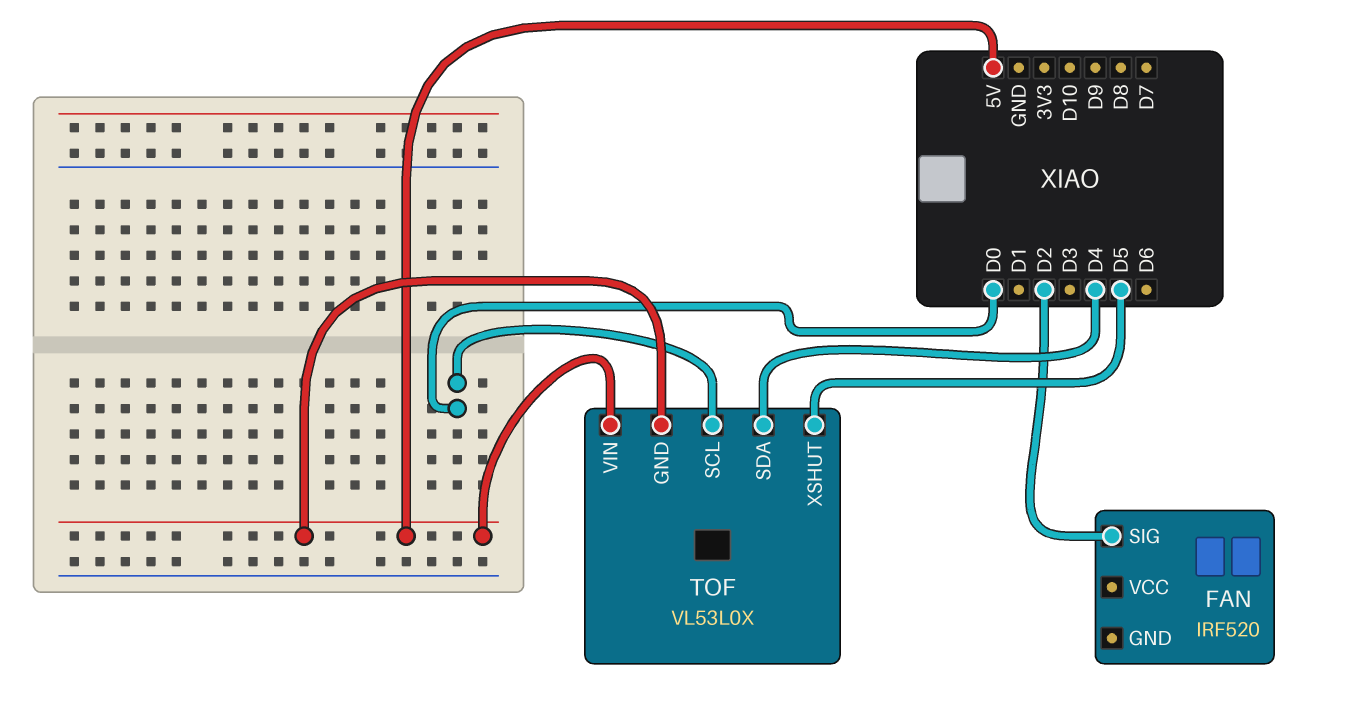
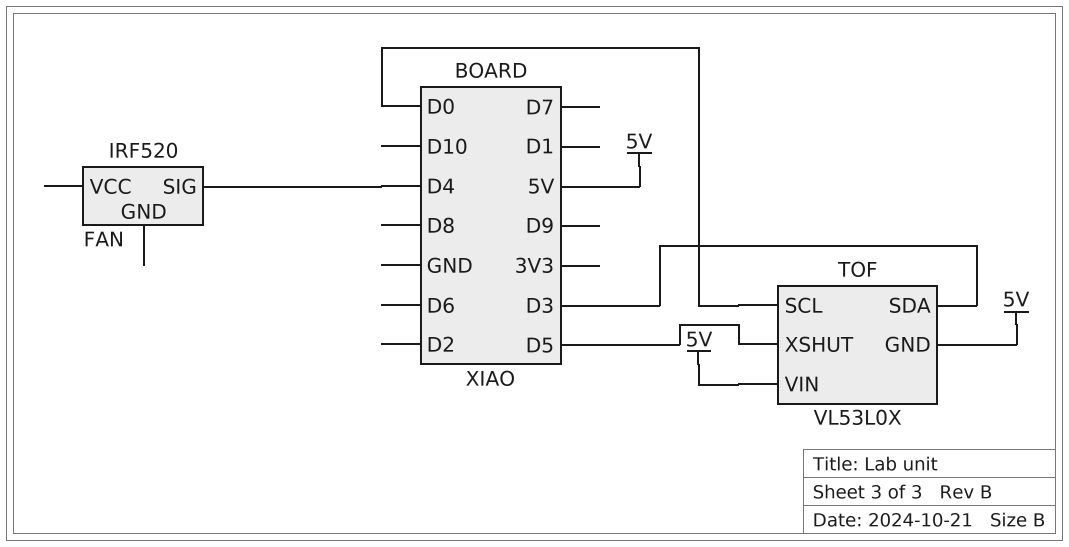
FAN pin SIG: D2 -> D4
TOF pin SDA: D4 -> D3

